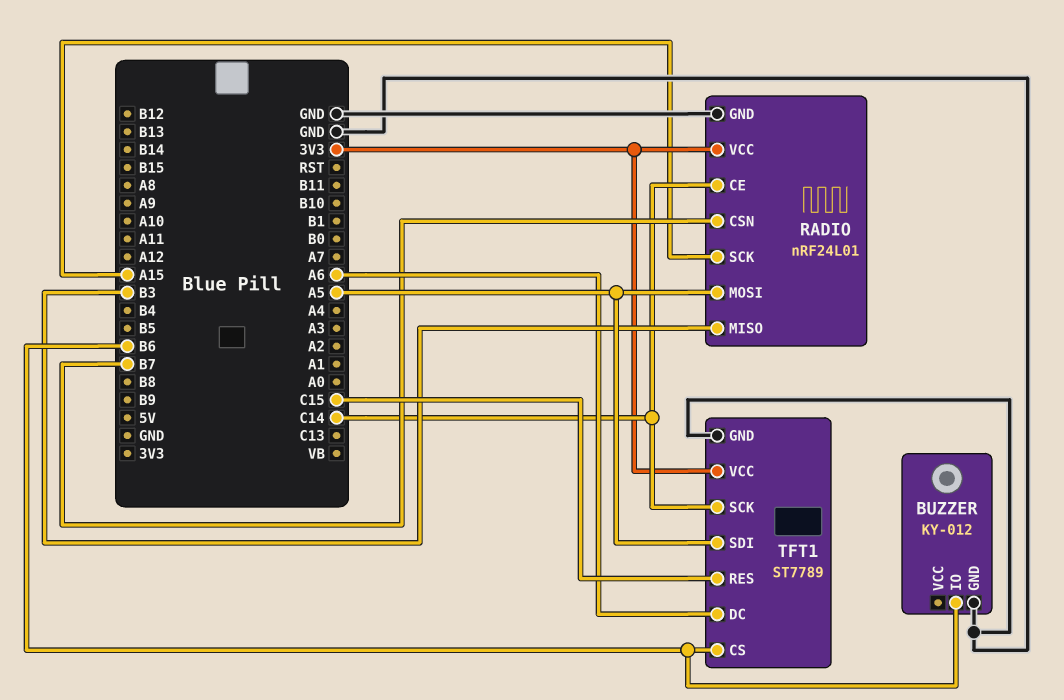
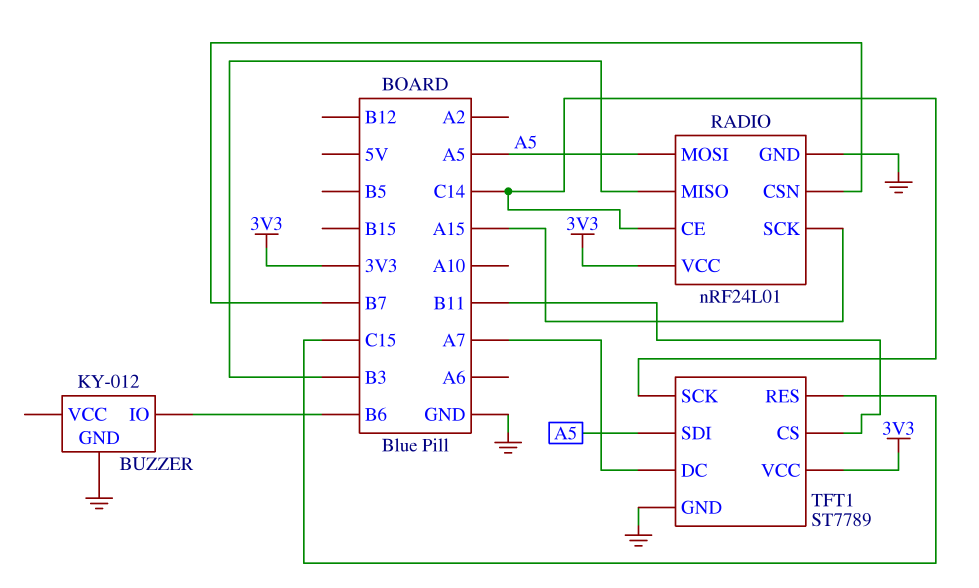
TFT1 pin CS: B6 -> B11
TFT1 pin DC: A6 -> A7

